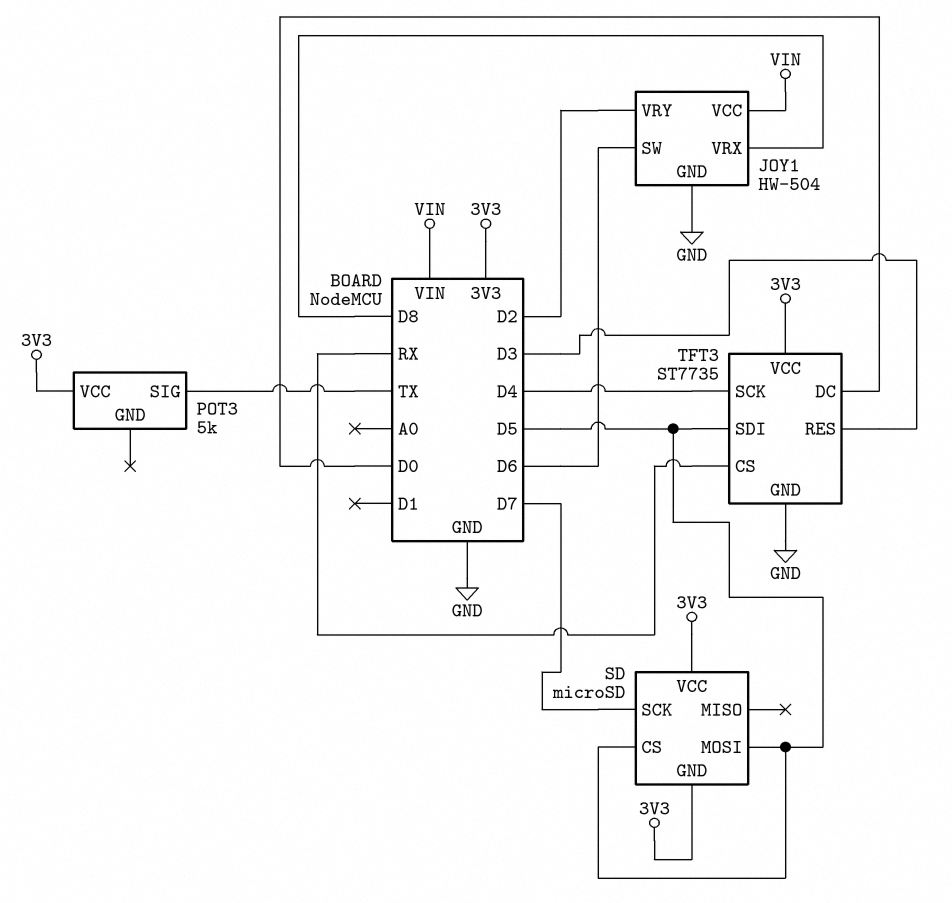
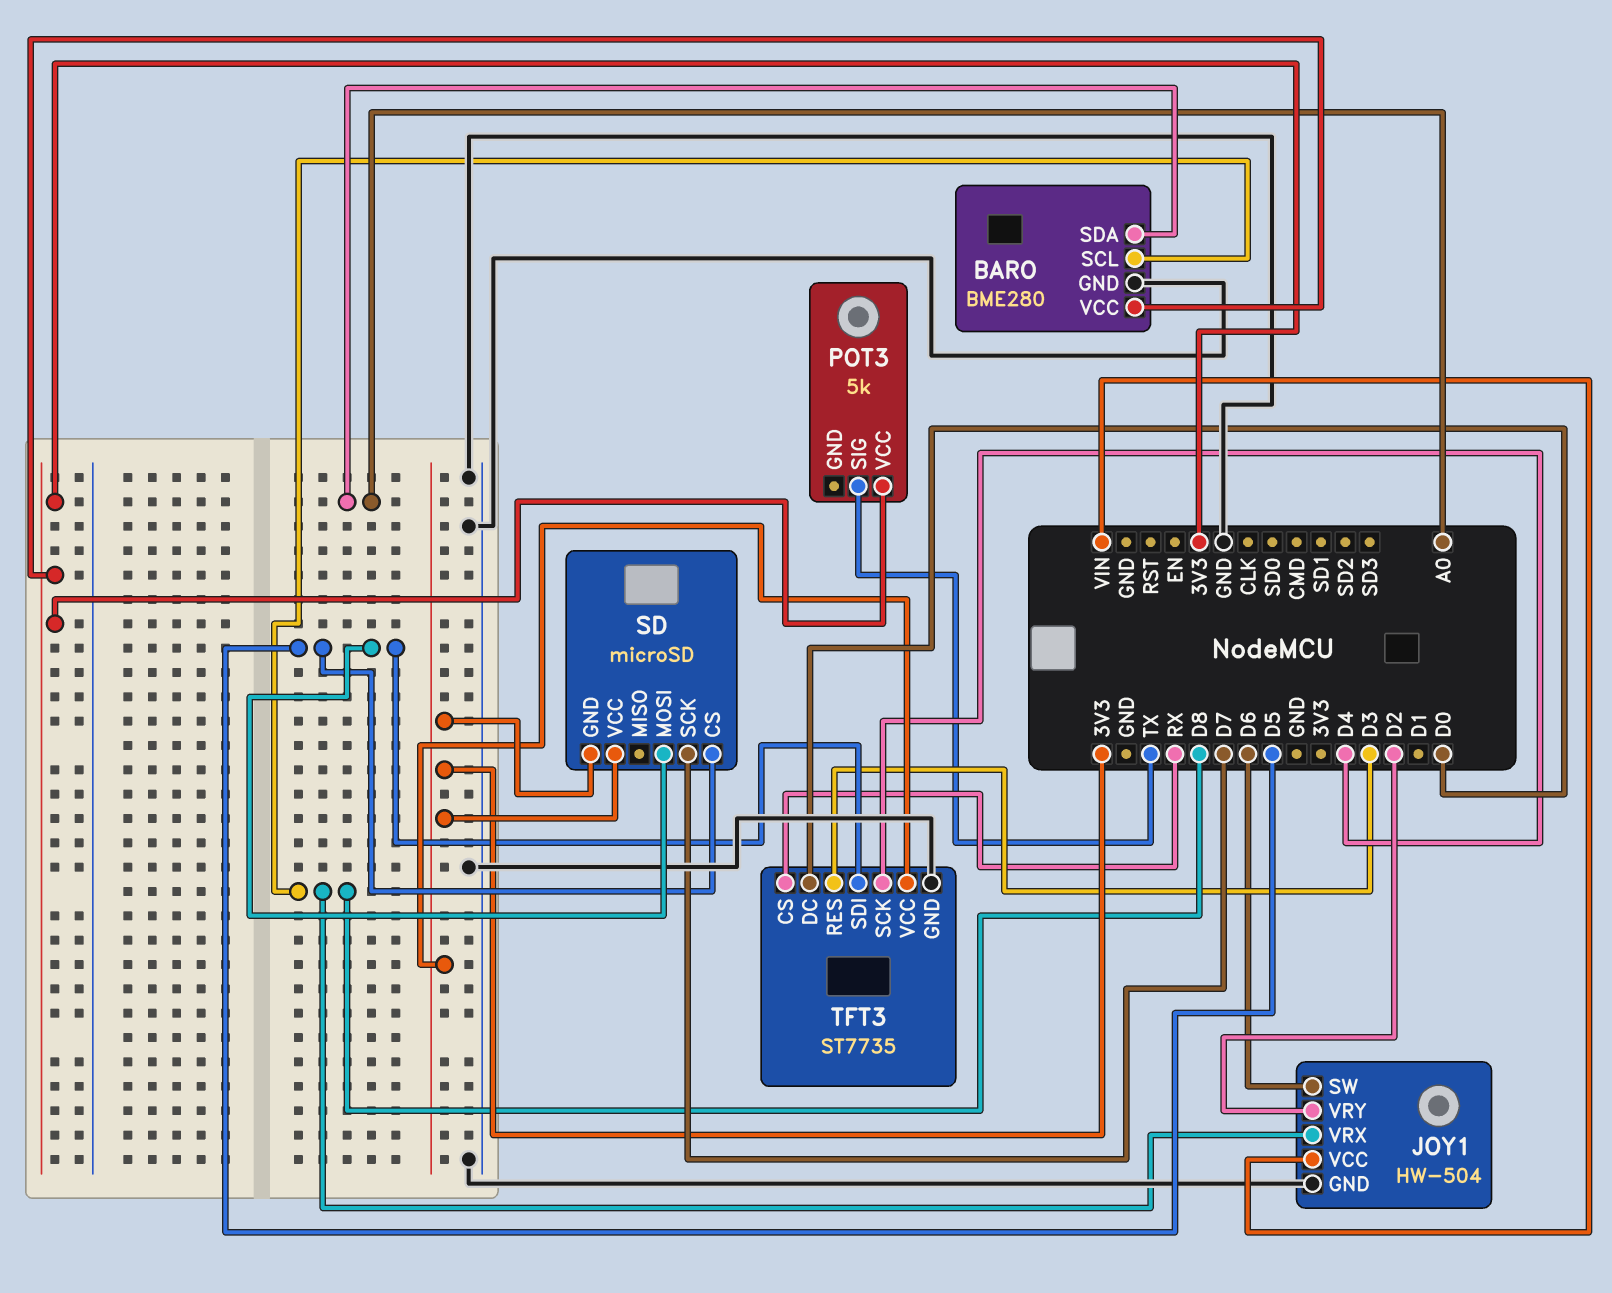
BARO: none -> BME280
BARO pin GND: none -> GND
BARO pin SCL: none -> D8
BARO pin SDA: none -> A0
BARO pin VCC: none -> 3V3

